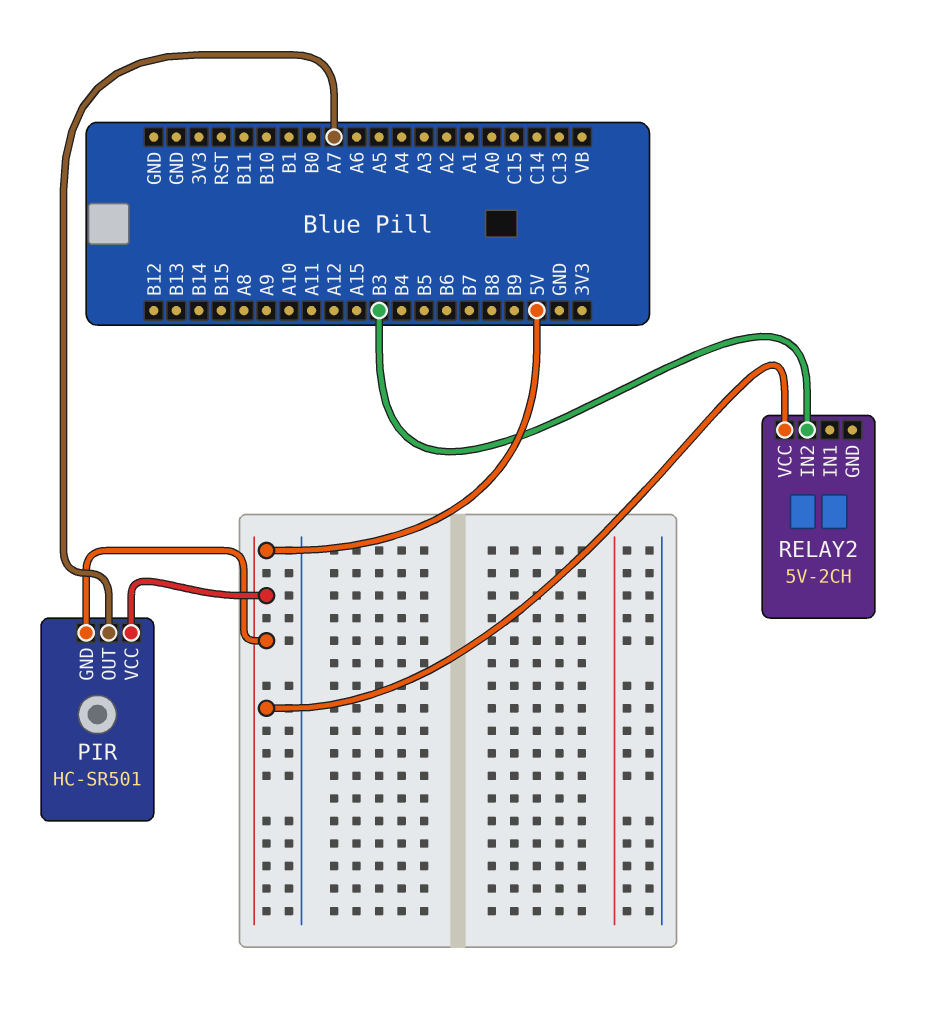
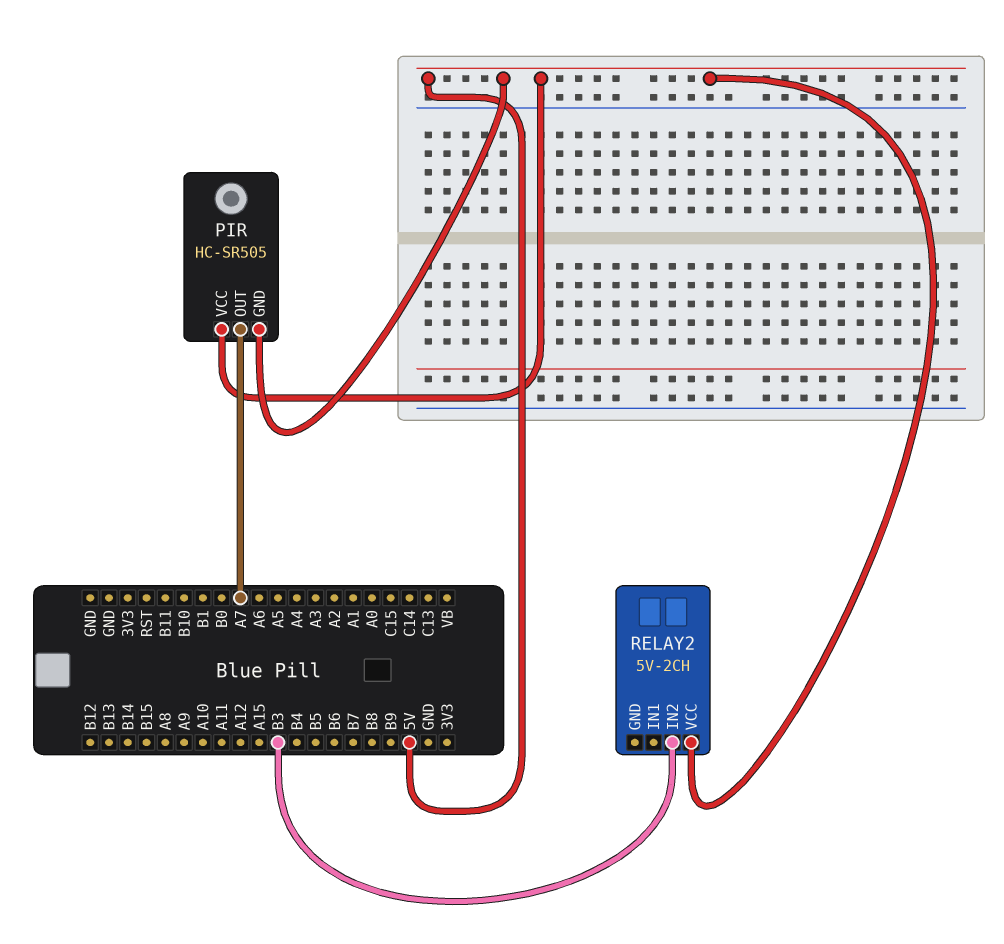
PIR: HC-SR501 -> HC-SR505

